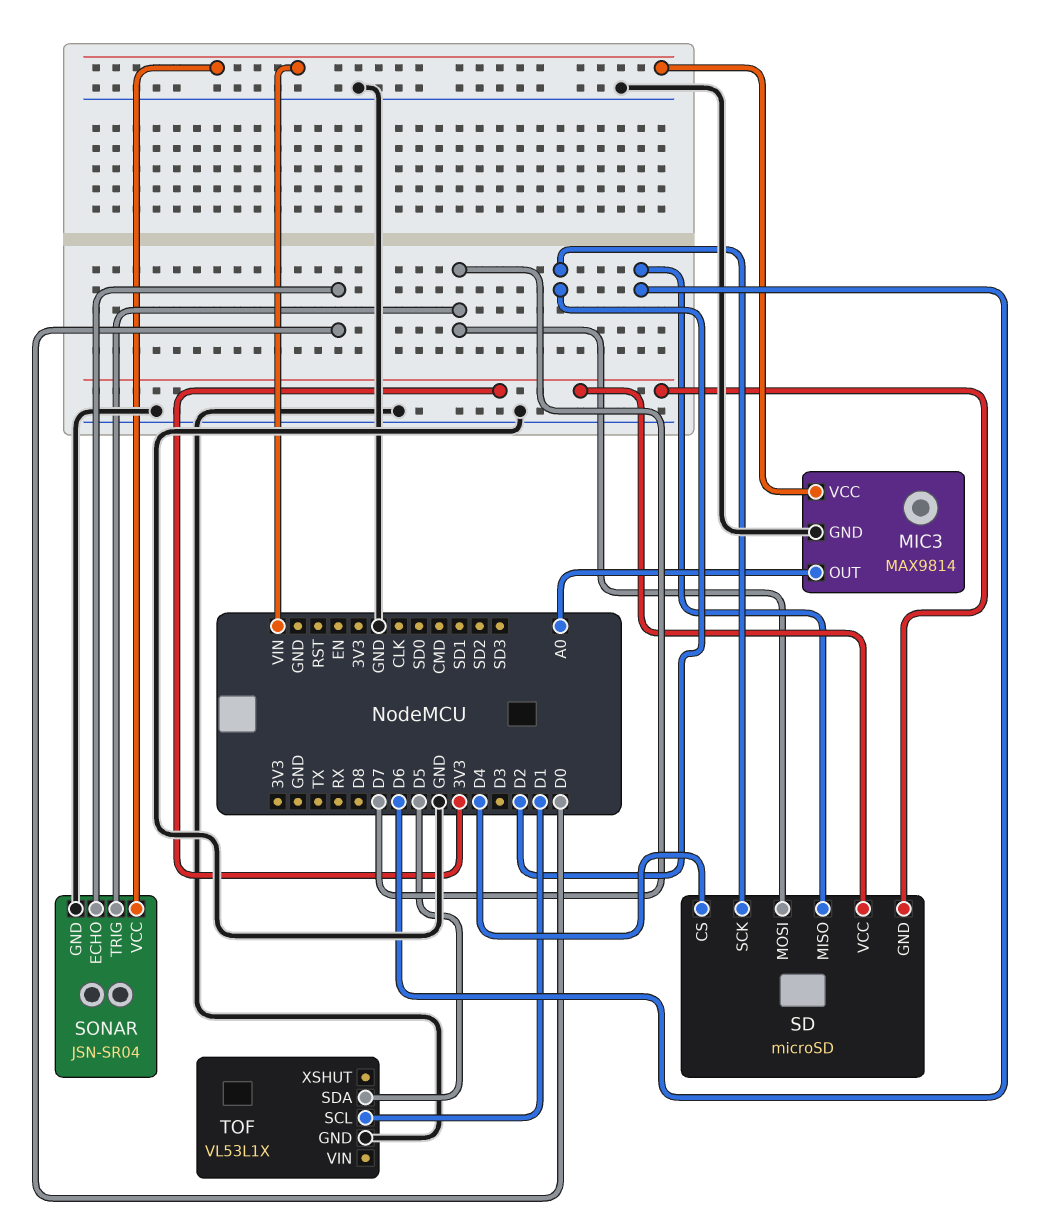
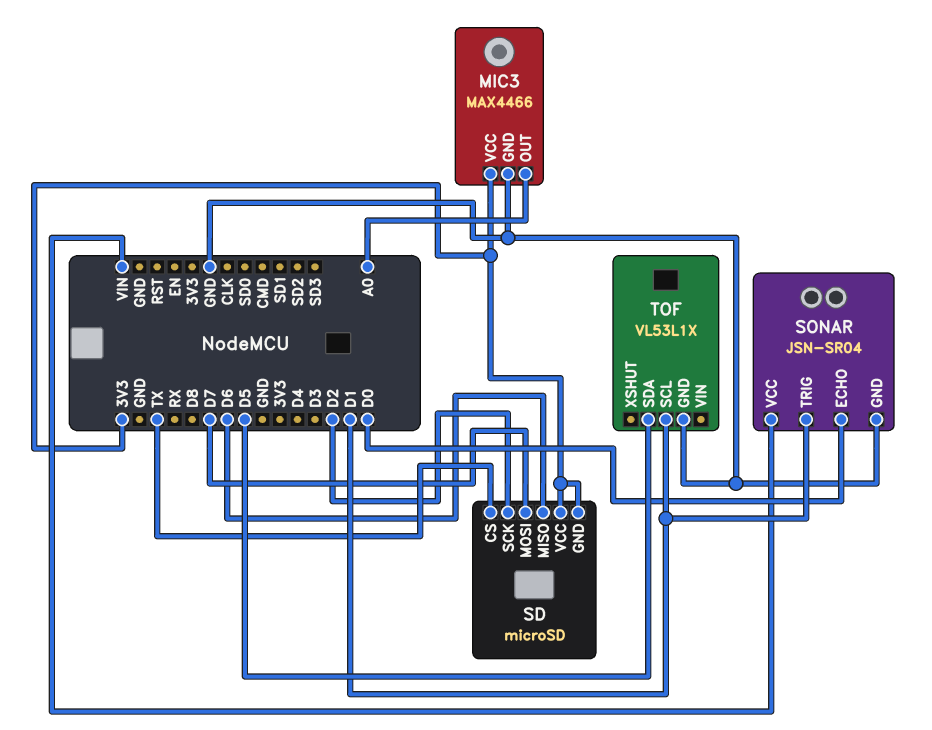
MIC3: MAX9814 -> MAX4466
MIC3 pin VCC: VIN -> 3V3
SD pin CS: D4 -> TX
SONAR pin TRIG: D7 -> D1

